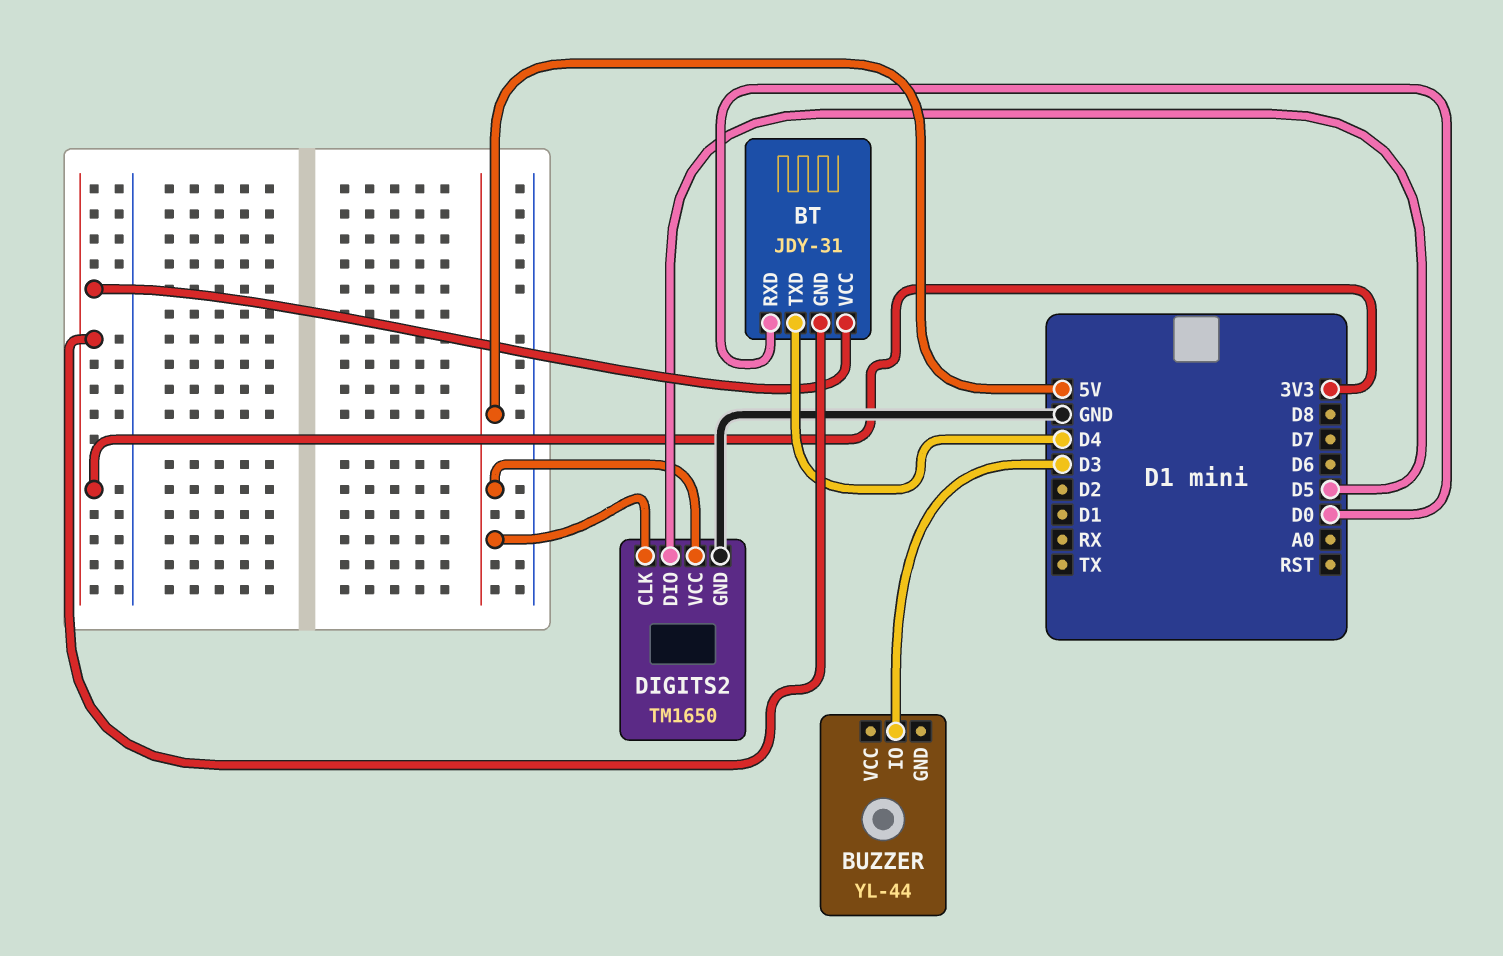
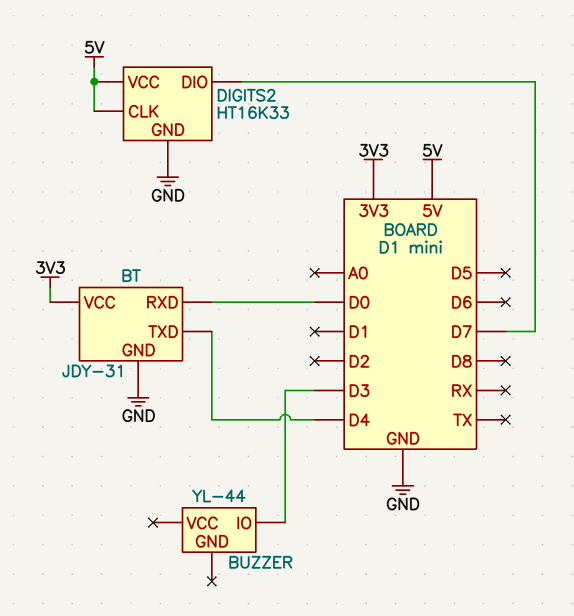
BT pin GND: 3V3 -> GND
DIGITS2: TM1650 -> HT16K33
DIGITS2 pin DIO: D5 -> D7

